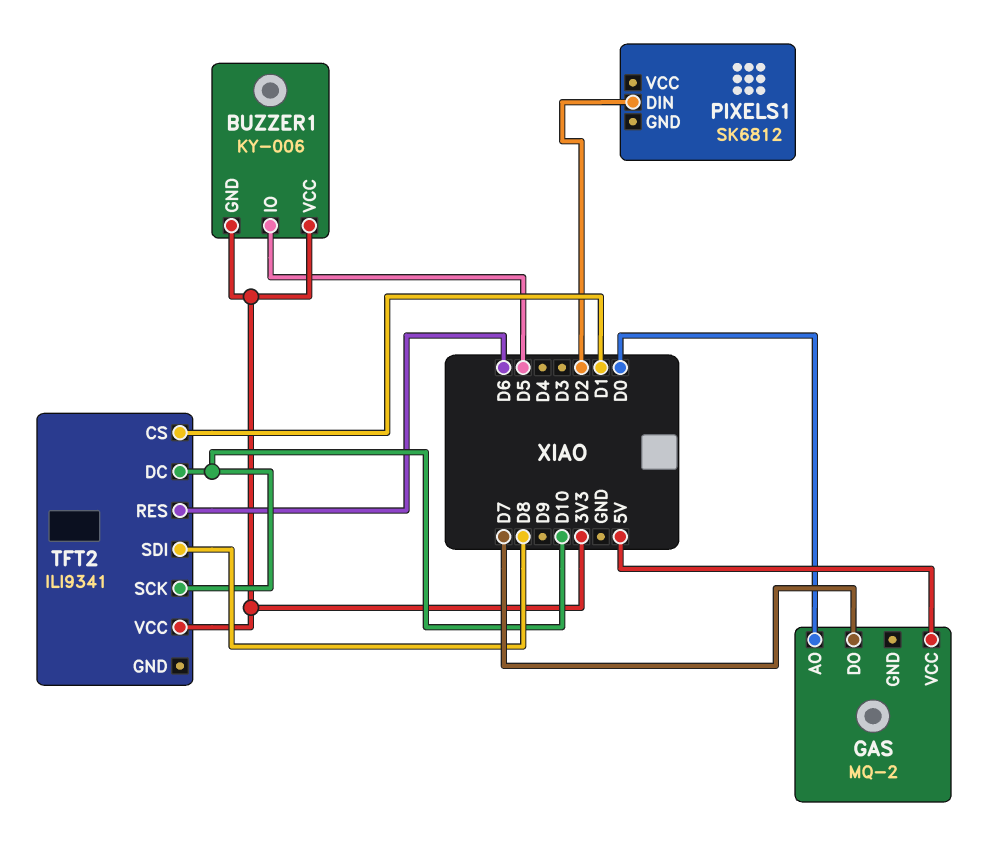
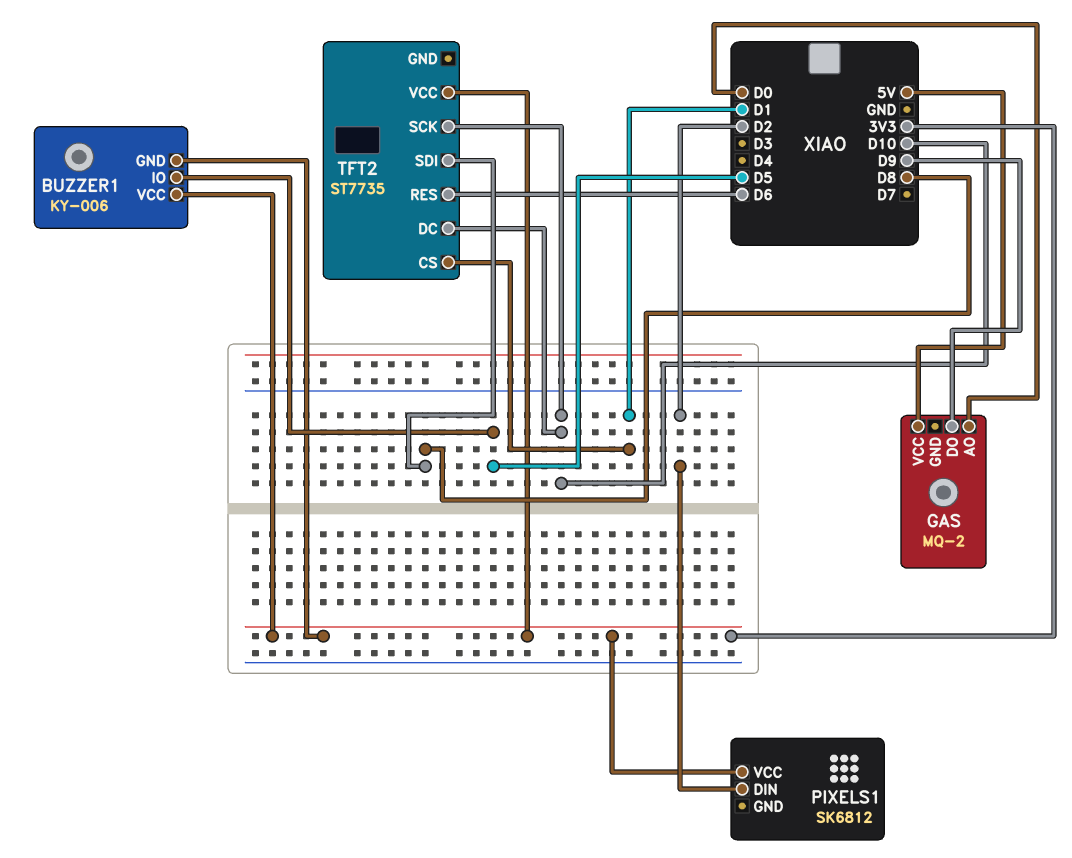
GAS pin DO: D7 -> D9
PIXELS1 pin VCC: none -> 3V3
TFT2: ILI9341 -> ST7735

